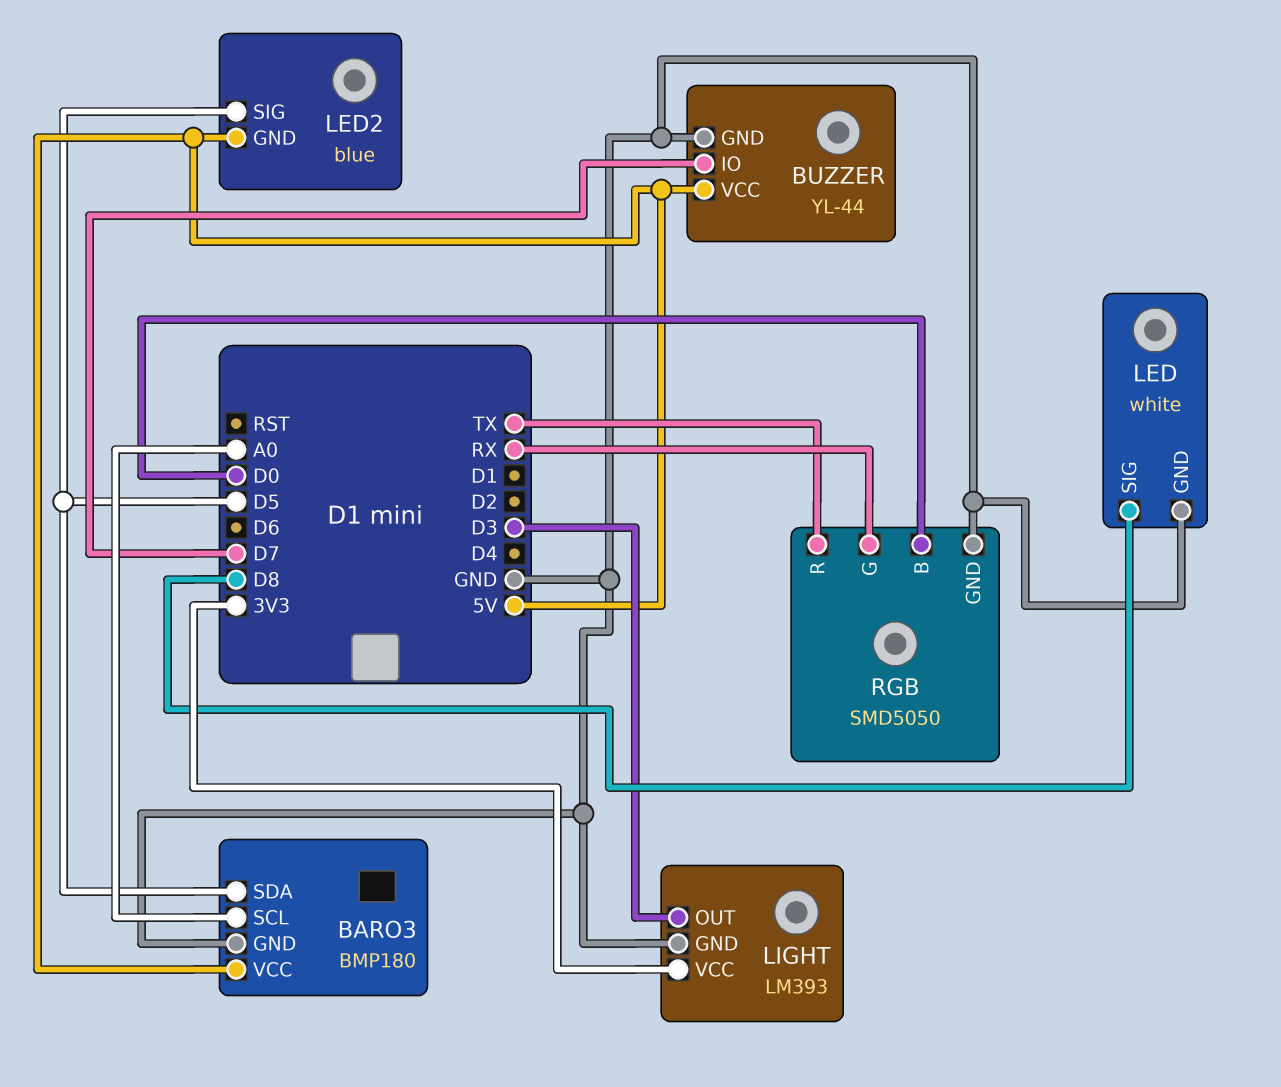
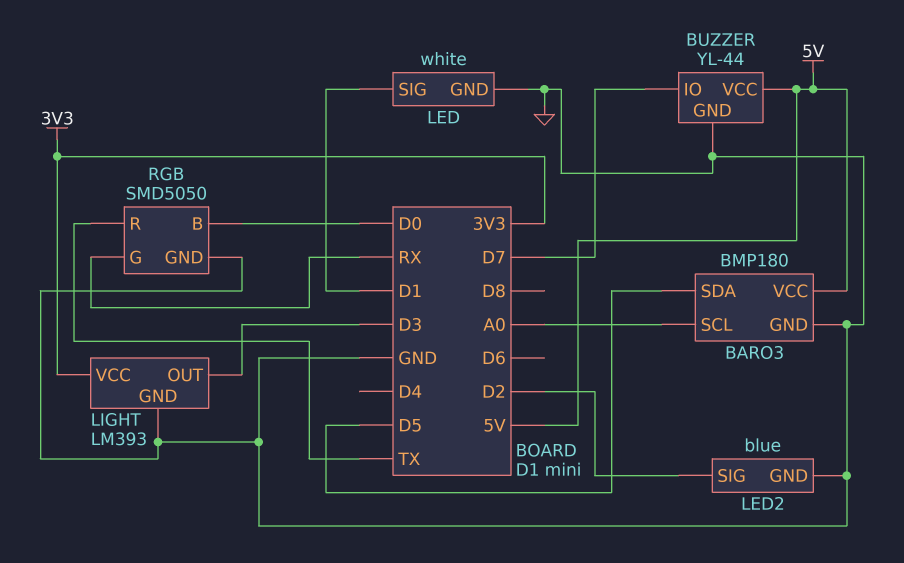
LED pin SIG: D8 -> D1
LED2 pin GND: 5V -> GND
LED2 pin SIG: D5 -> D2

